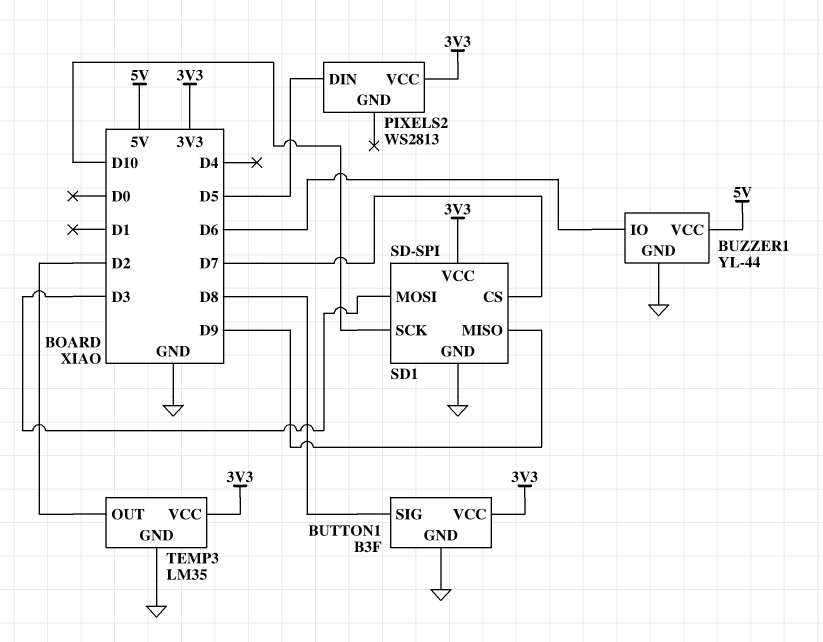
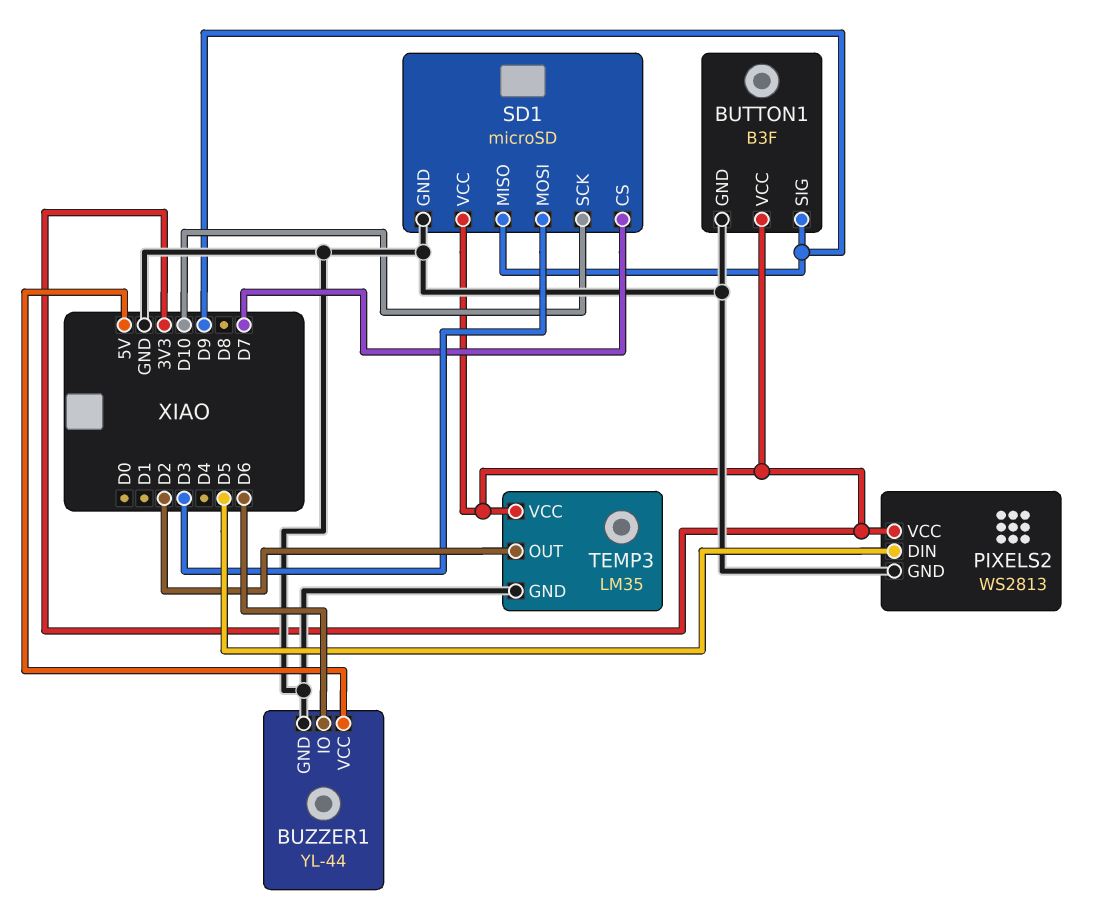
BUTTON1 pin SIG: D8 -> D9
PIXELS2 pin GND: none -> GND
SD1: SD-SPI -> microSD

